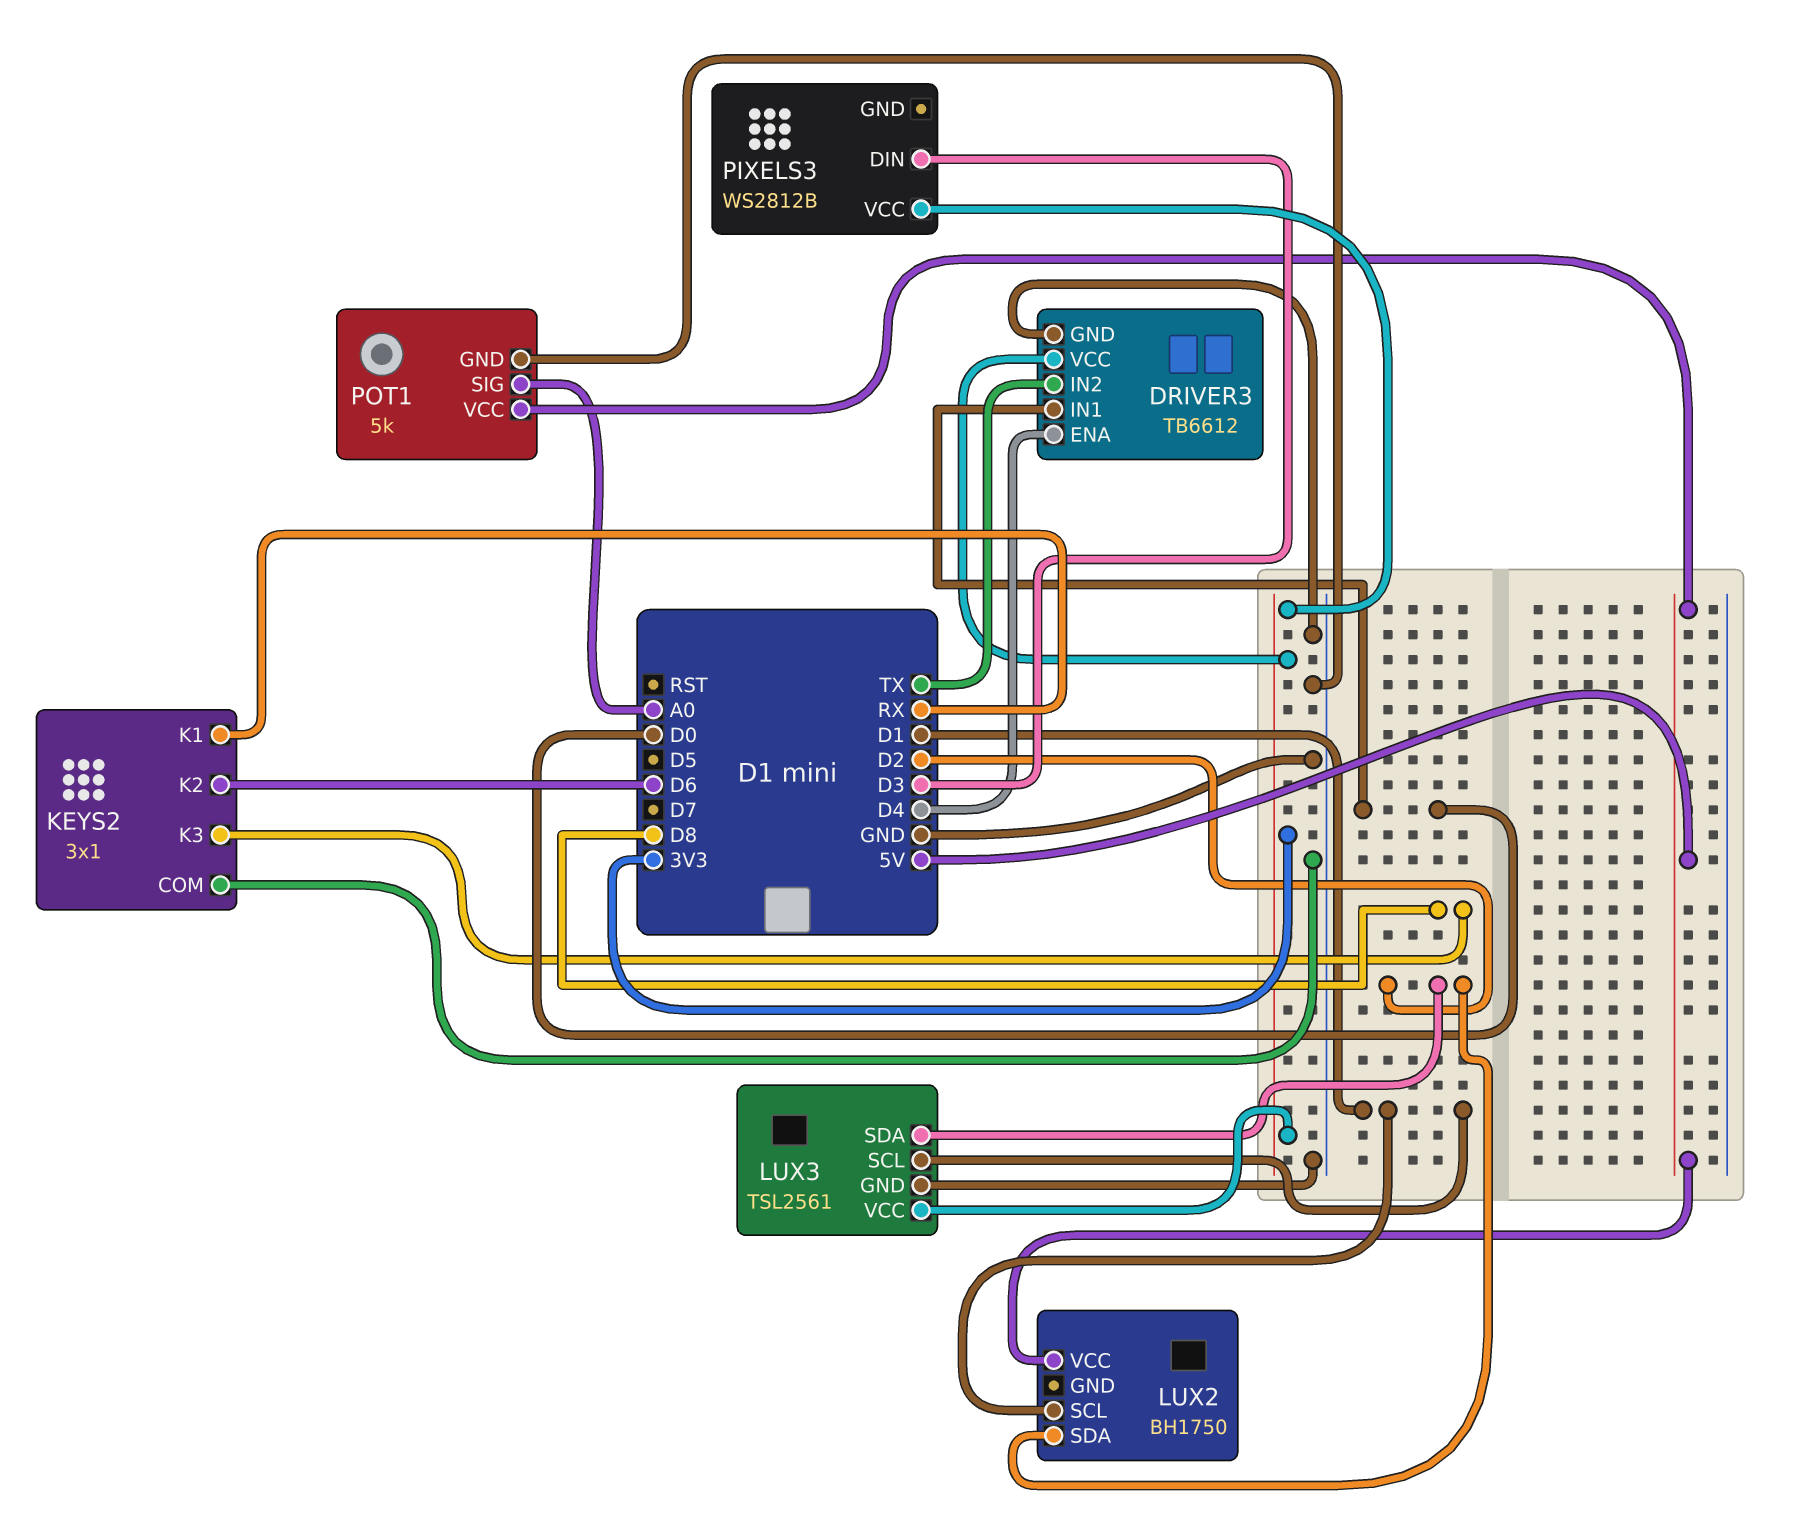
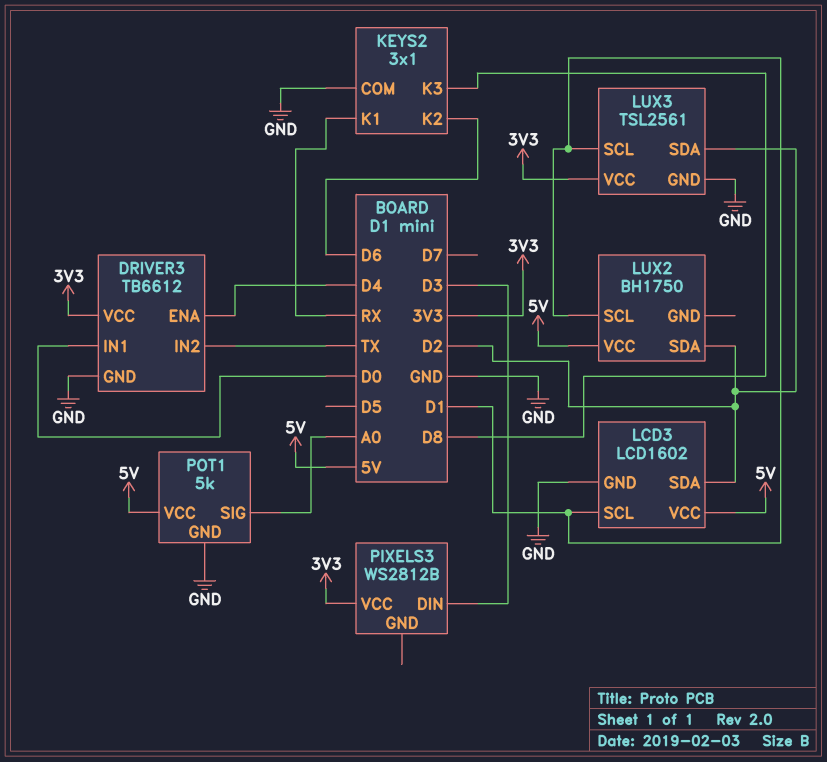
LCD3: none -> LCD1602
LCD3 pin GND: none -> GND
LCD3 pin SCL: none -> D1
LCD3 pin SDA: none -> D2
LCD3 pin VCC: none -> 5V

